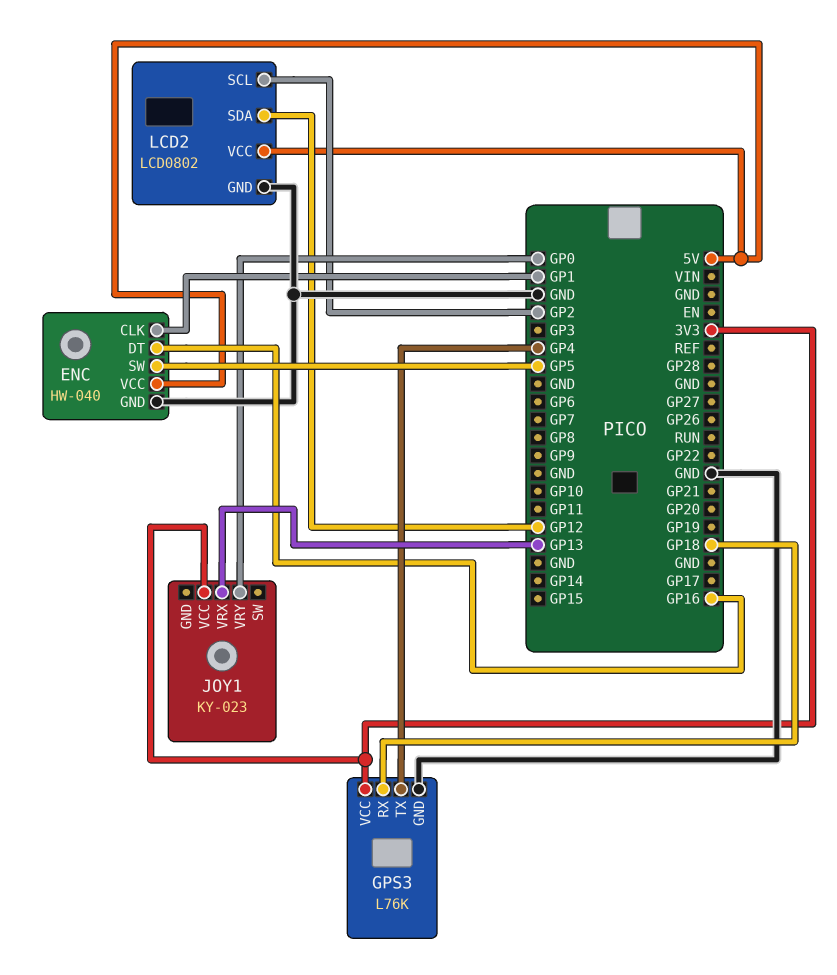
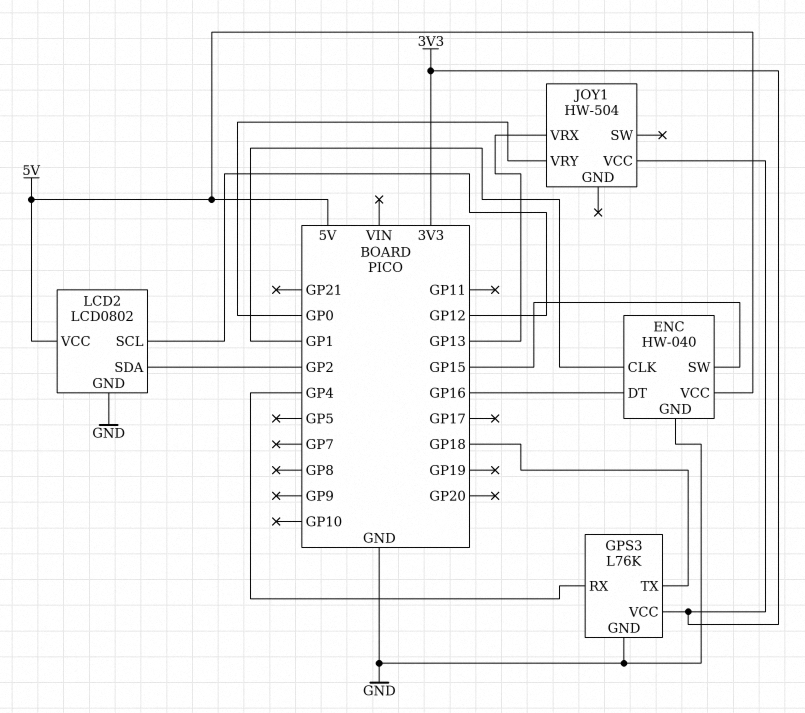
ENC pin SW: GP5 -> GP15
GPS3 pin RX: GP18 -> GP4
GPS3 pin TX: GP4 -> GP18
JOY1: KY-023 -> HW-504
LCD2 pin SCL: GP2 -> GP12
LCD2 pin SDA: GP12 -> GP2

